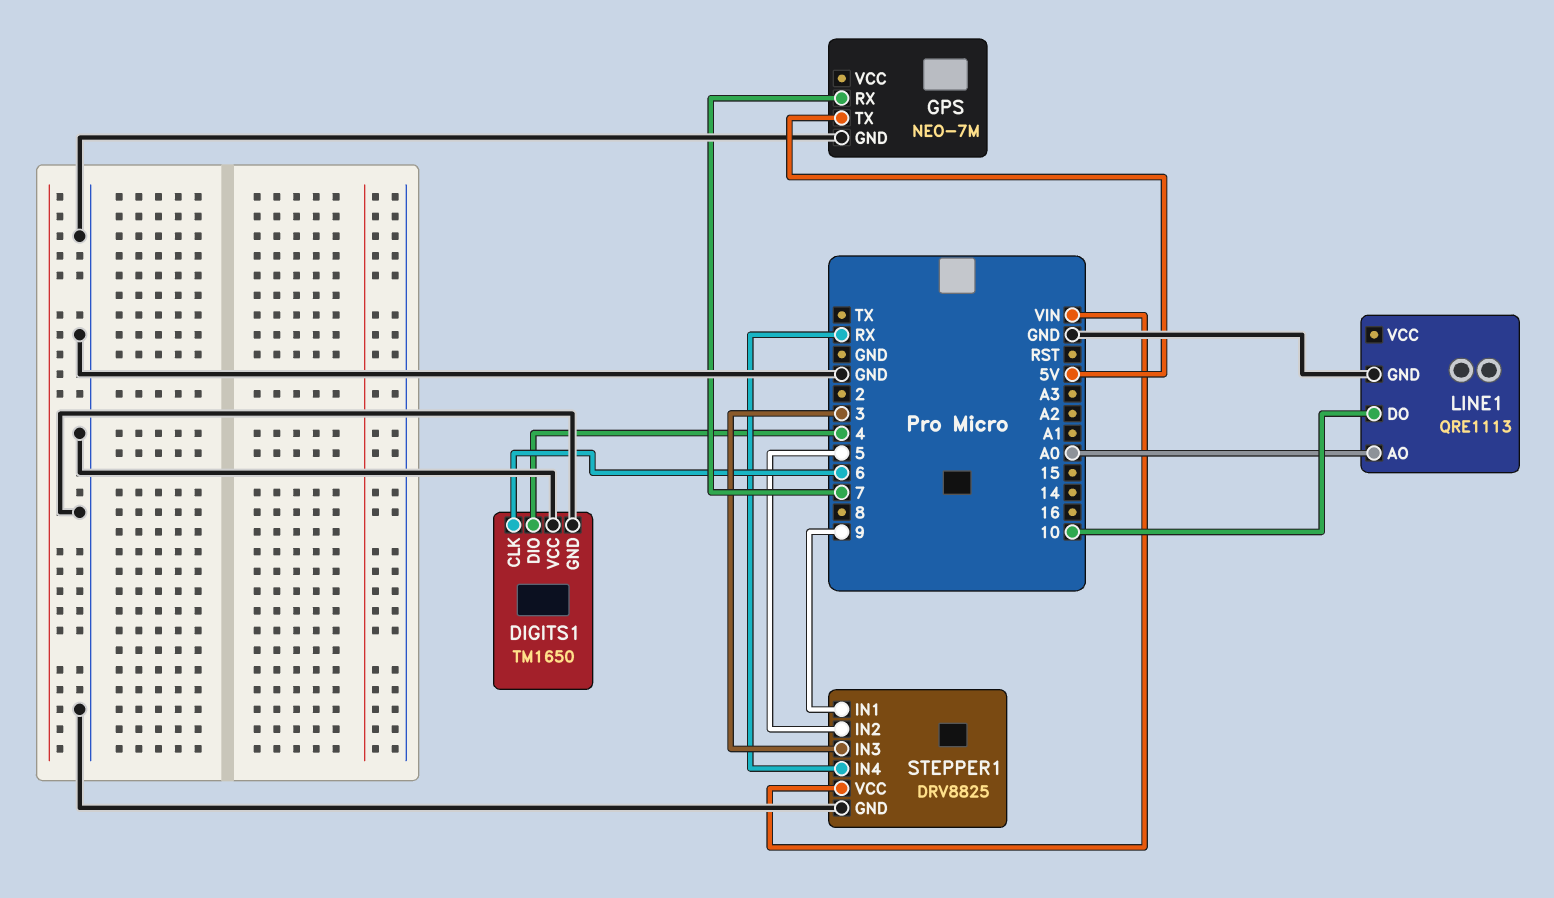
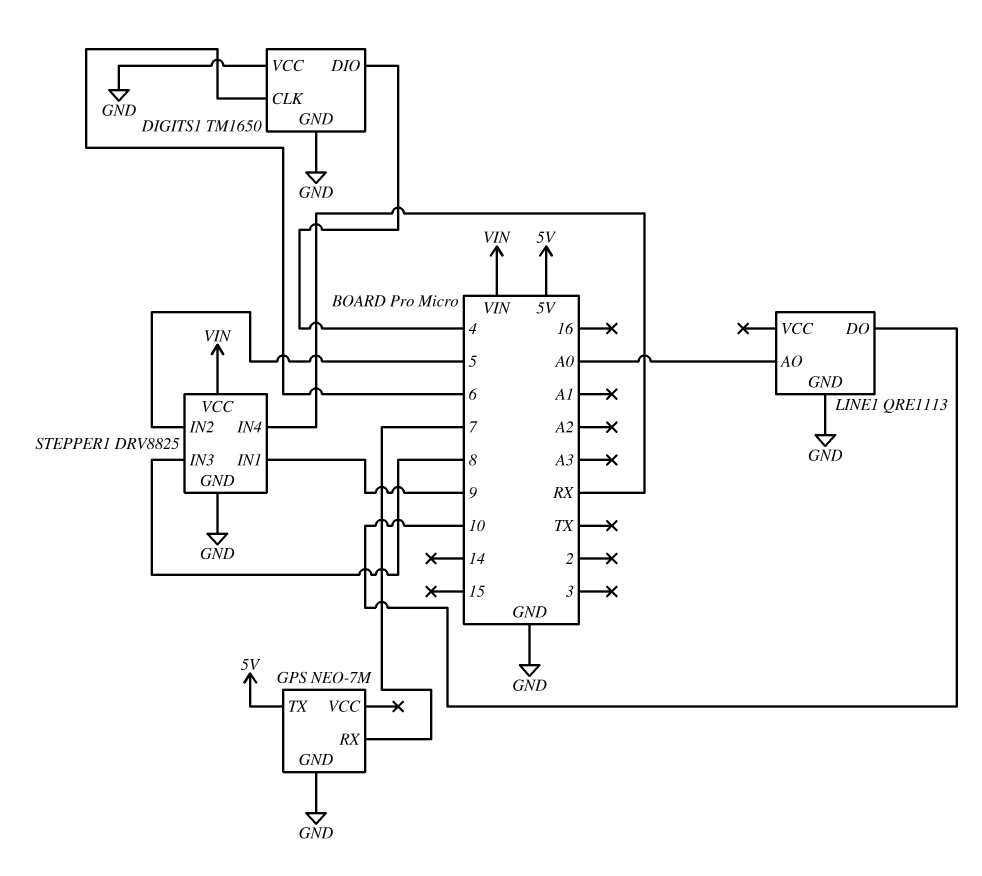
STEPPER1 pin IN3: 3 -> 8

